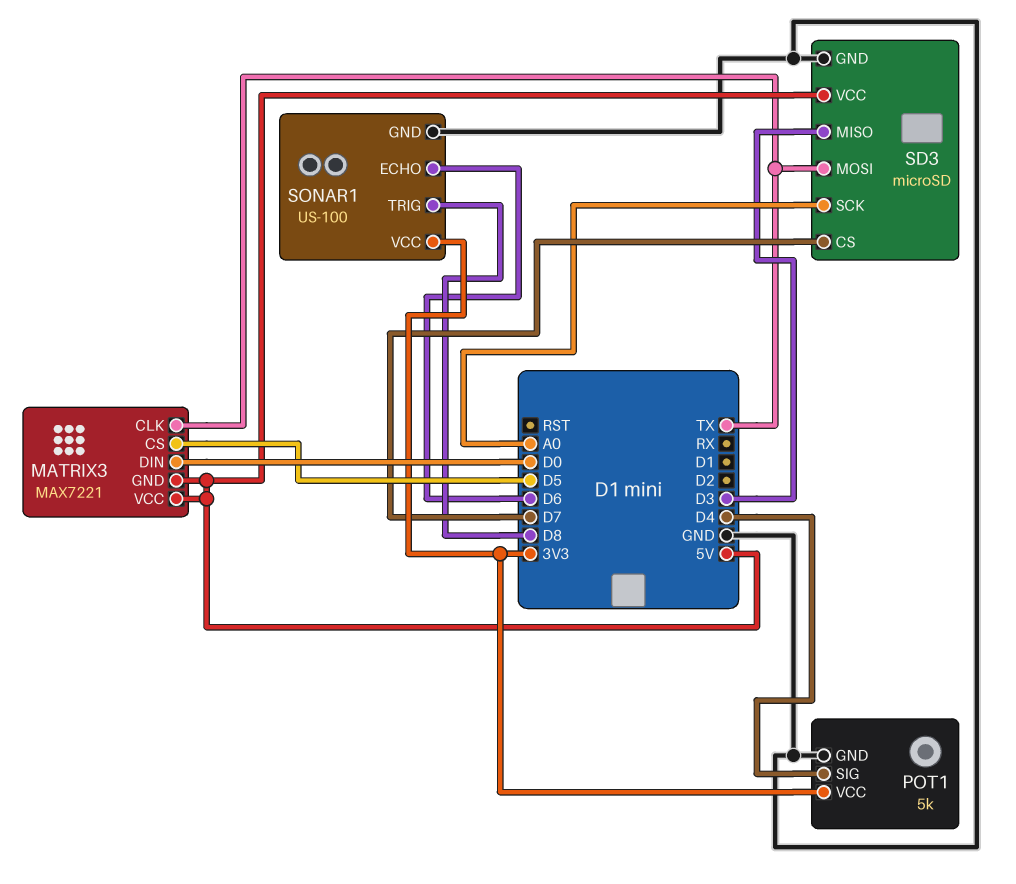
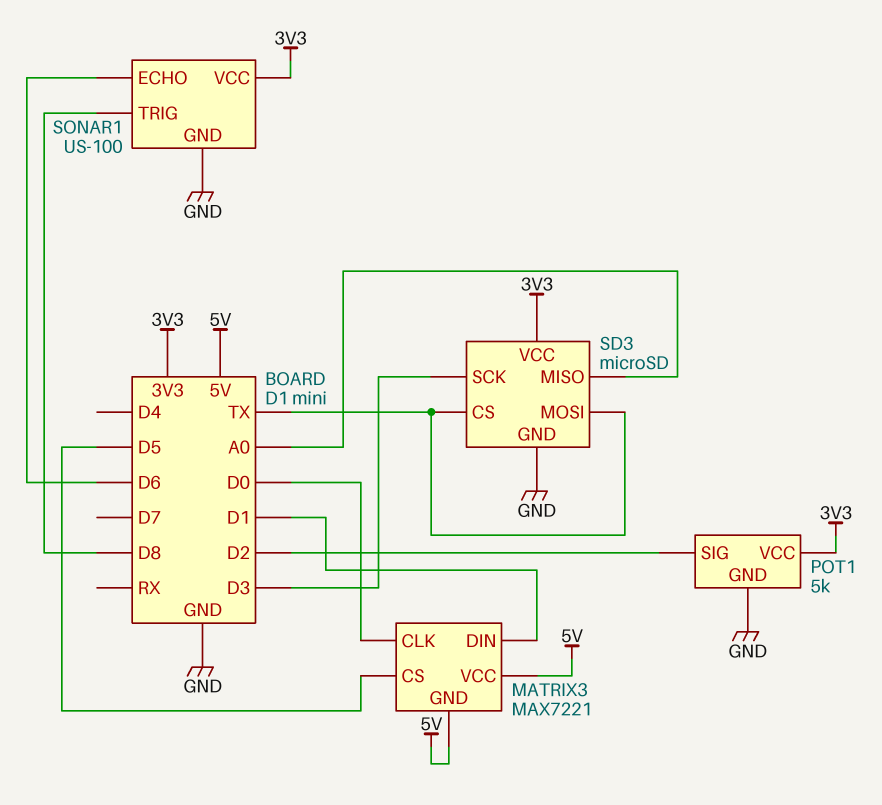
MATRIX3 pin CLK: TX -> D0
MATRIX3 pin DIN: D0 -> D1
POT1 pin SIG: D4 -> D2
SD3 pin CS: D7 -> TX
SD3 pin MISO: D3 -> A0
SD3 pin SCK: A0 -> D3
SD3 pin VCC: 5V -> 3V3

